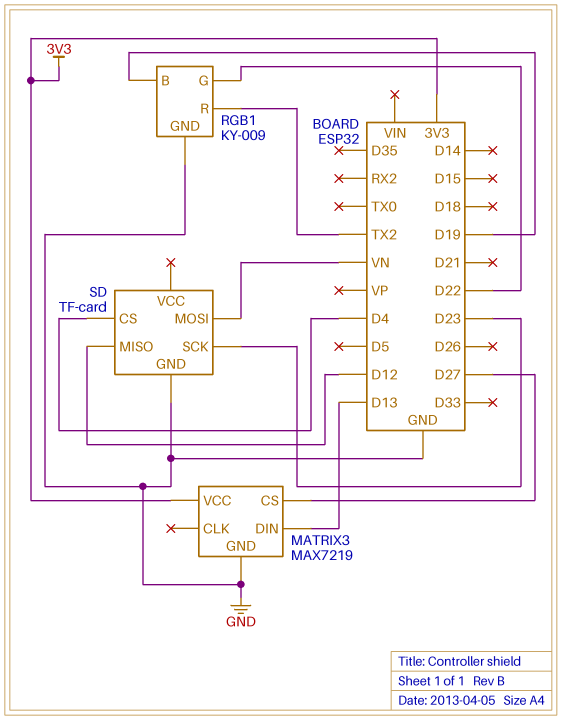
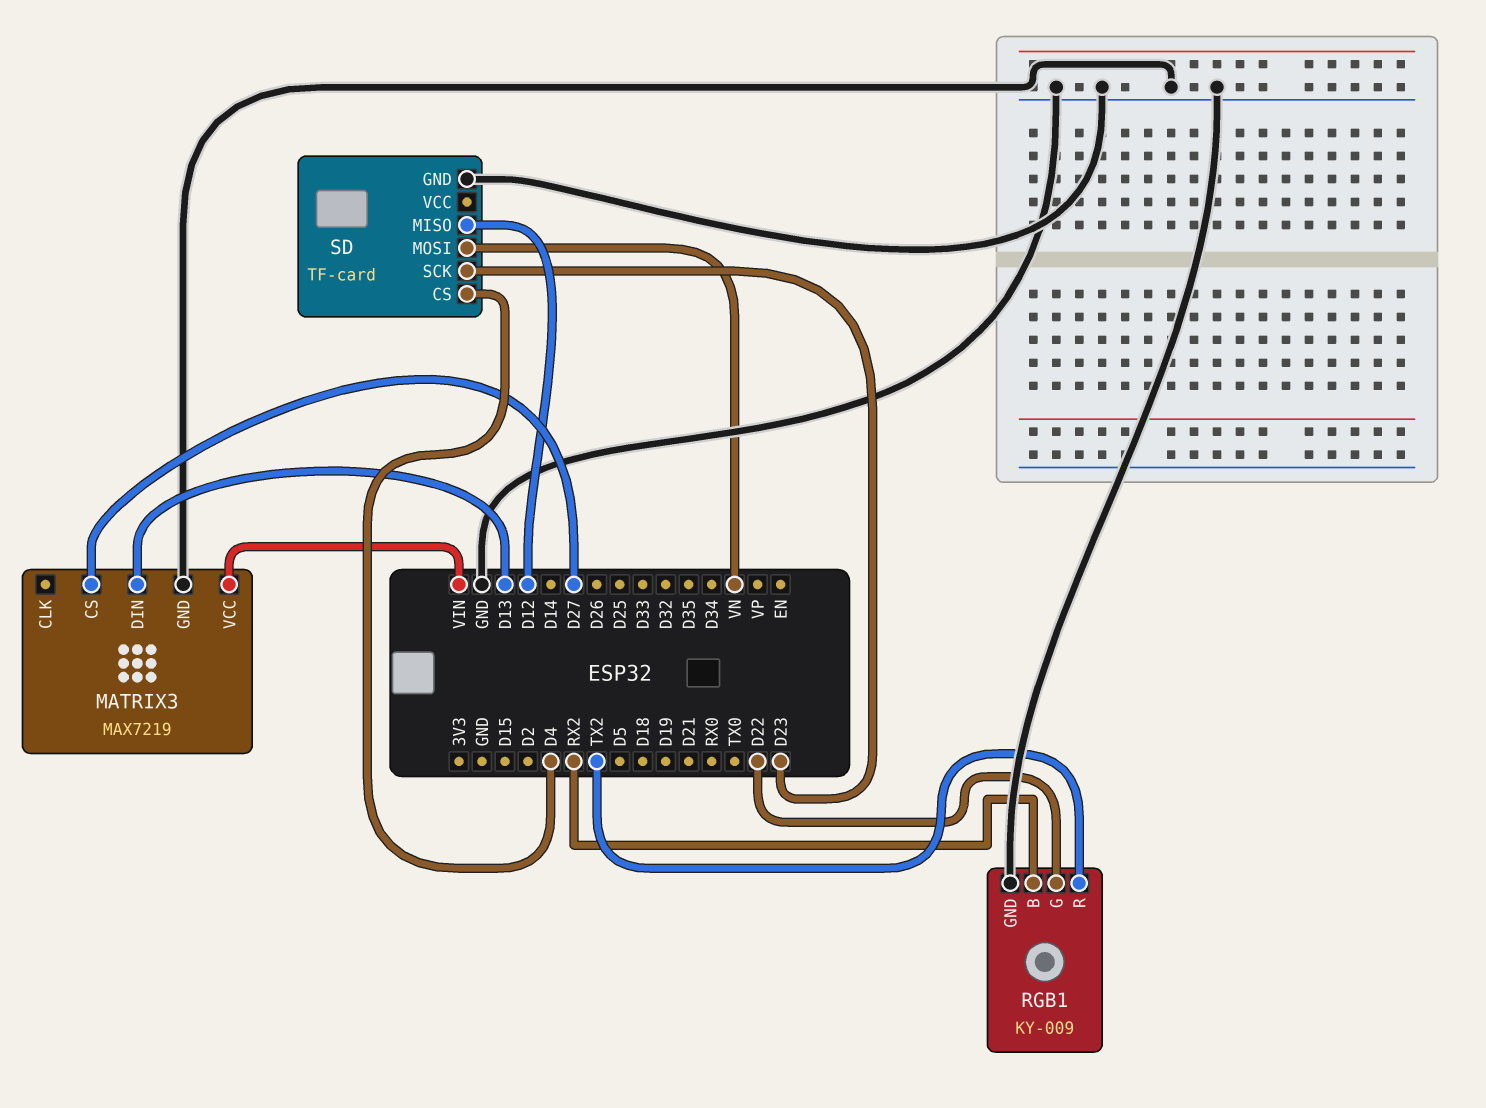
MATRIX3 pin VCC: 3V3 -> VIN
RGB1 pin B: D19 -> RX2

